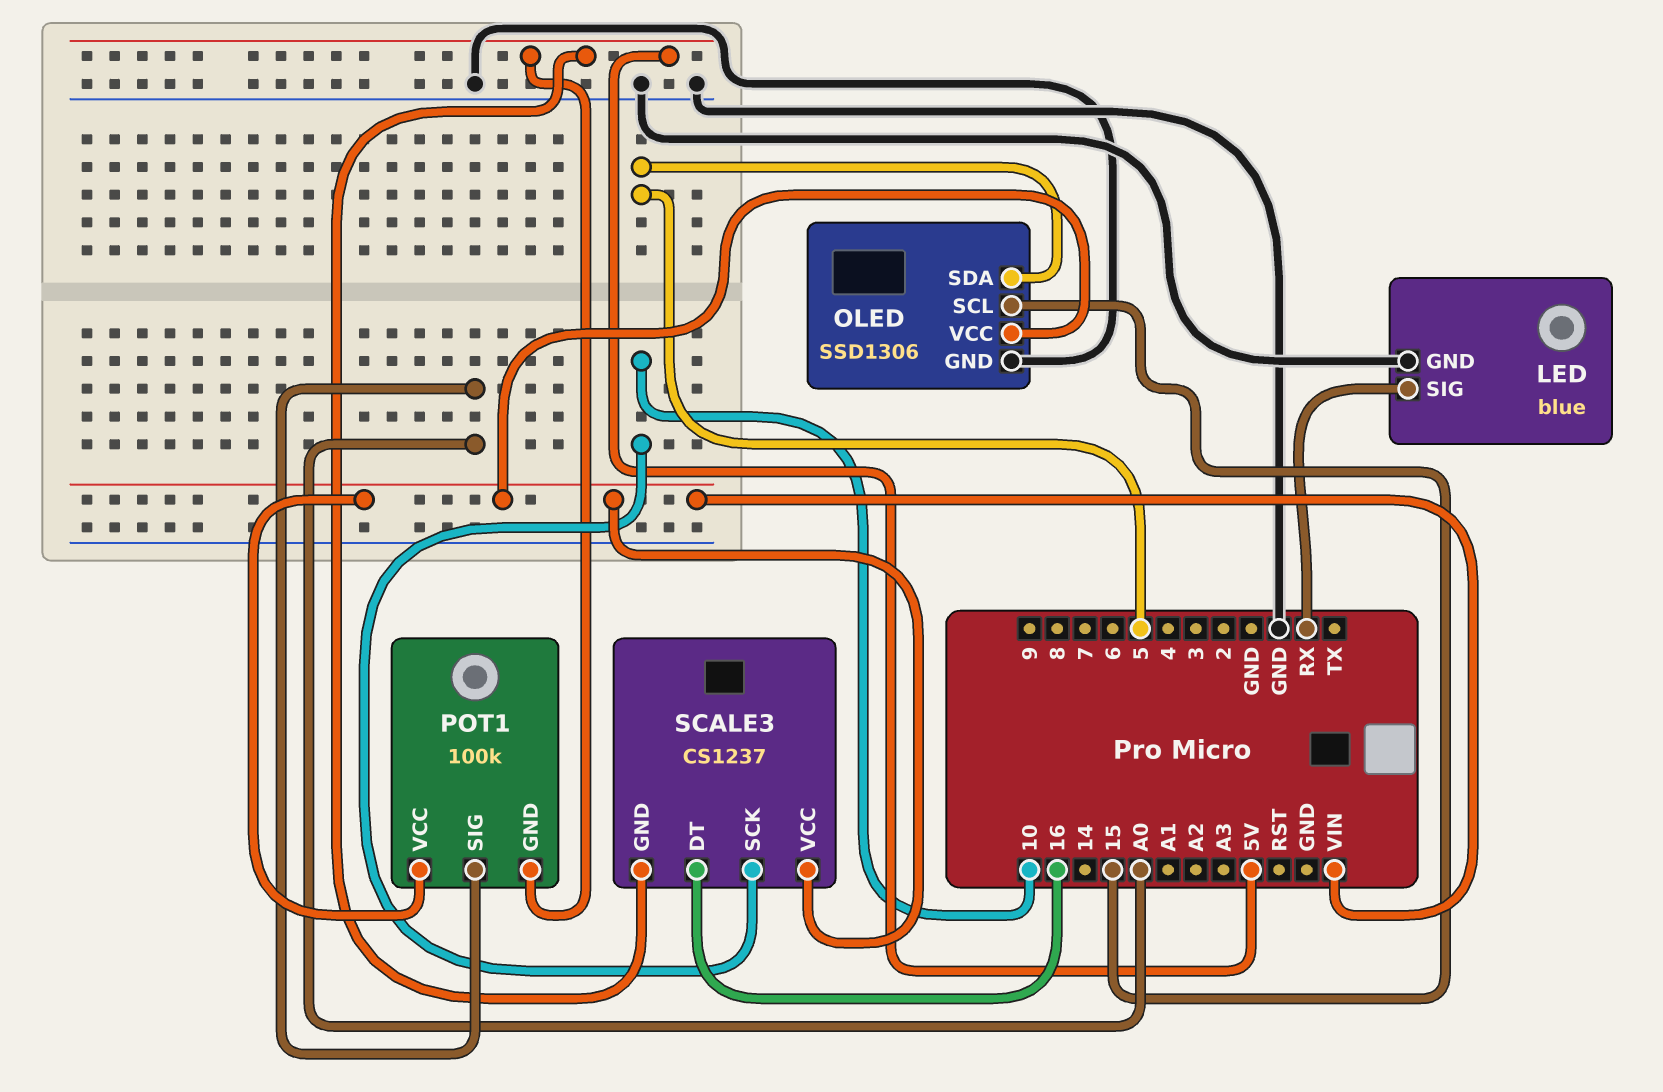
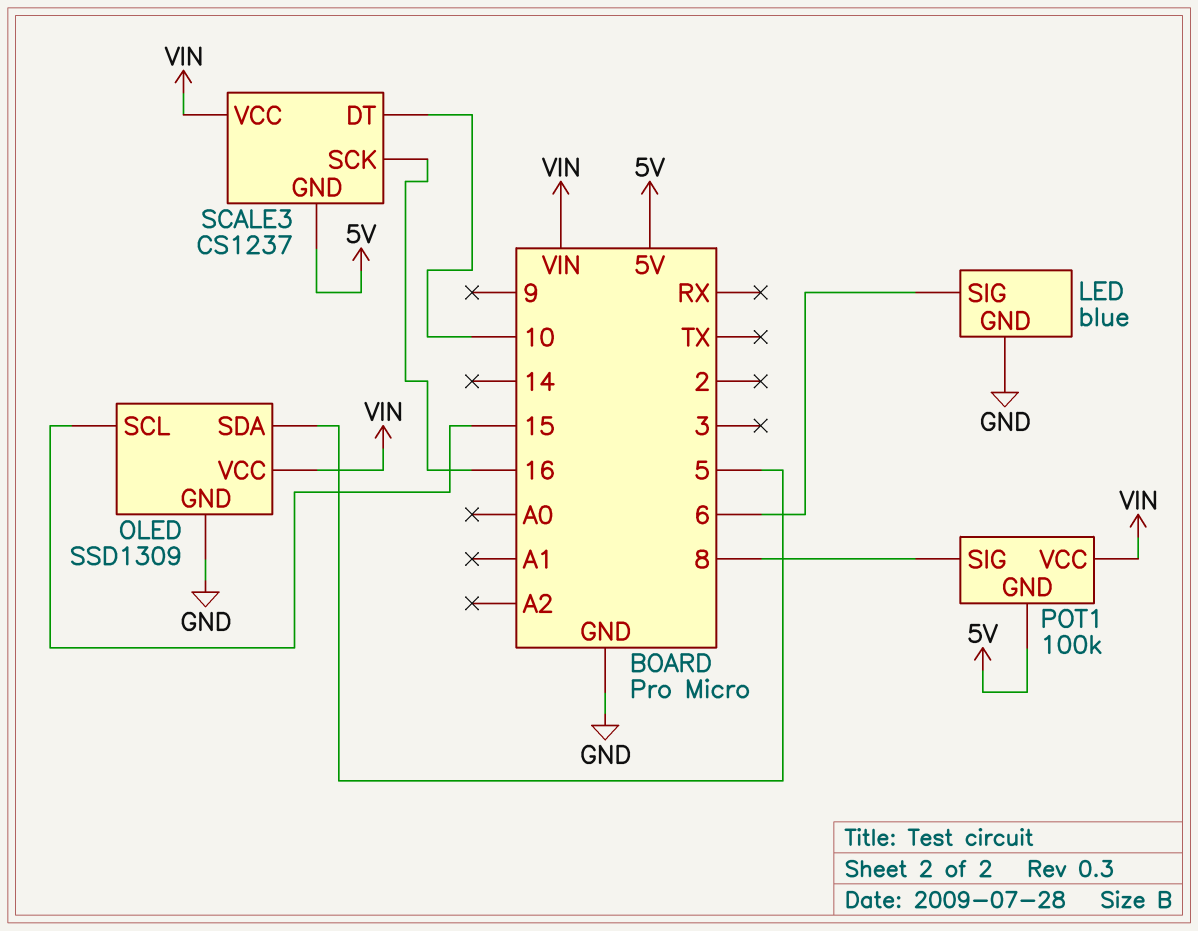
LED pin SIG: RX -> 6
OLED: SSD1306 -> SSD1309
POT1 pin SIG: A0 -> 8
SCALE3 pin DT: 16 -> 10
SCALE3 pin SCK: 10 -> 16

